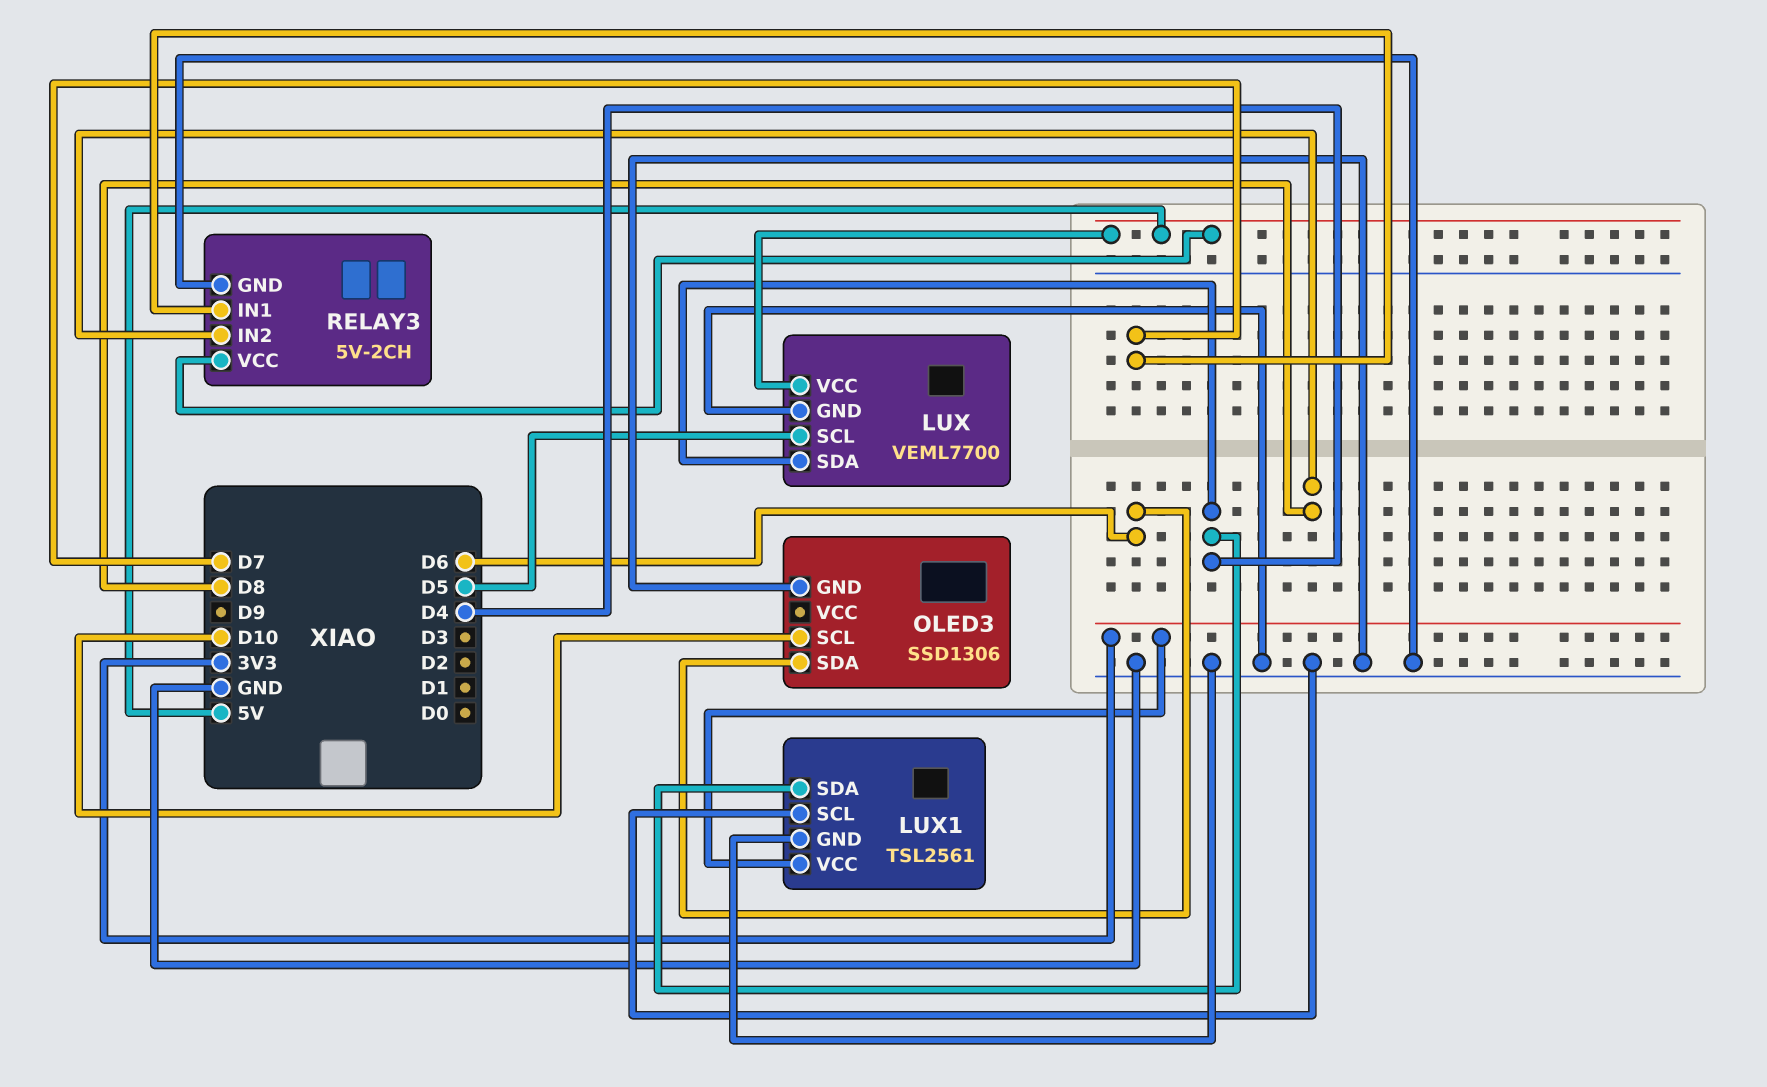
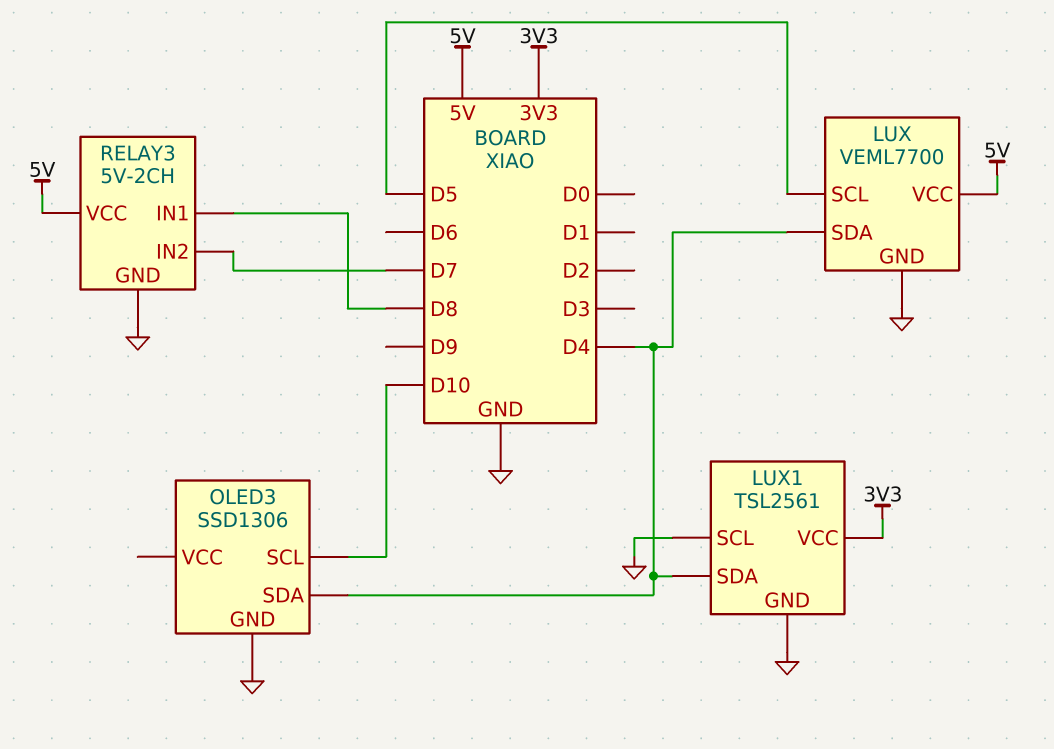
OLED3 pin SDA: D6 -> D4
RELAY3 pin IN1: D7 -> D8
RELAY3 pin IN2: D8 -> D7

